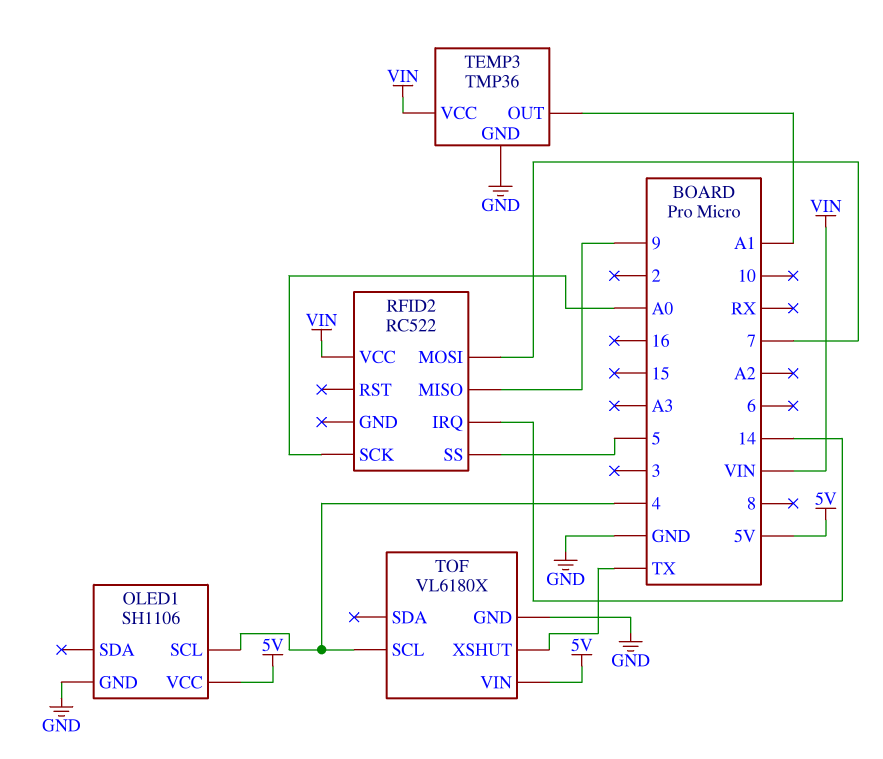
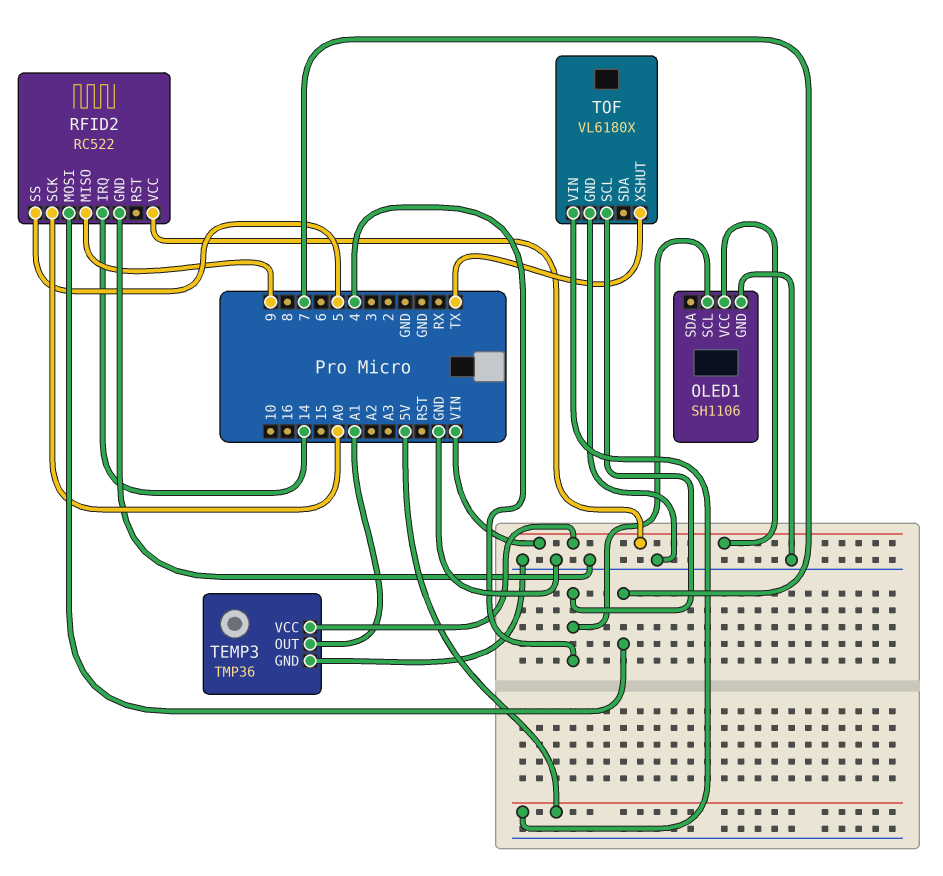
OLED1 pin VCC: 5V -> VIN
RFID2 pin GND: none -> GND

